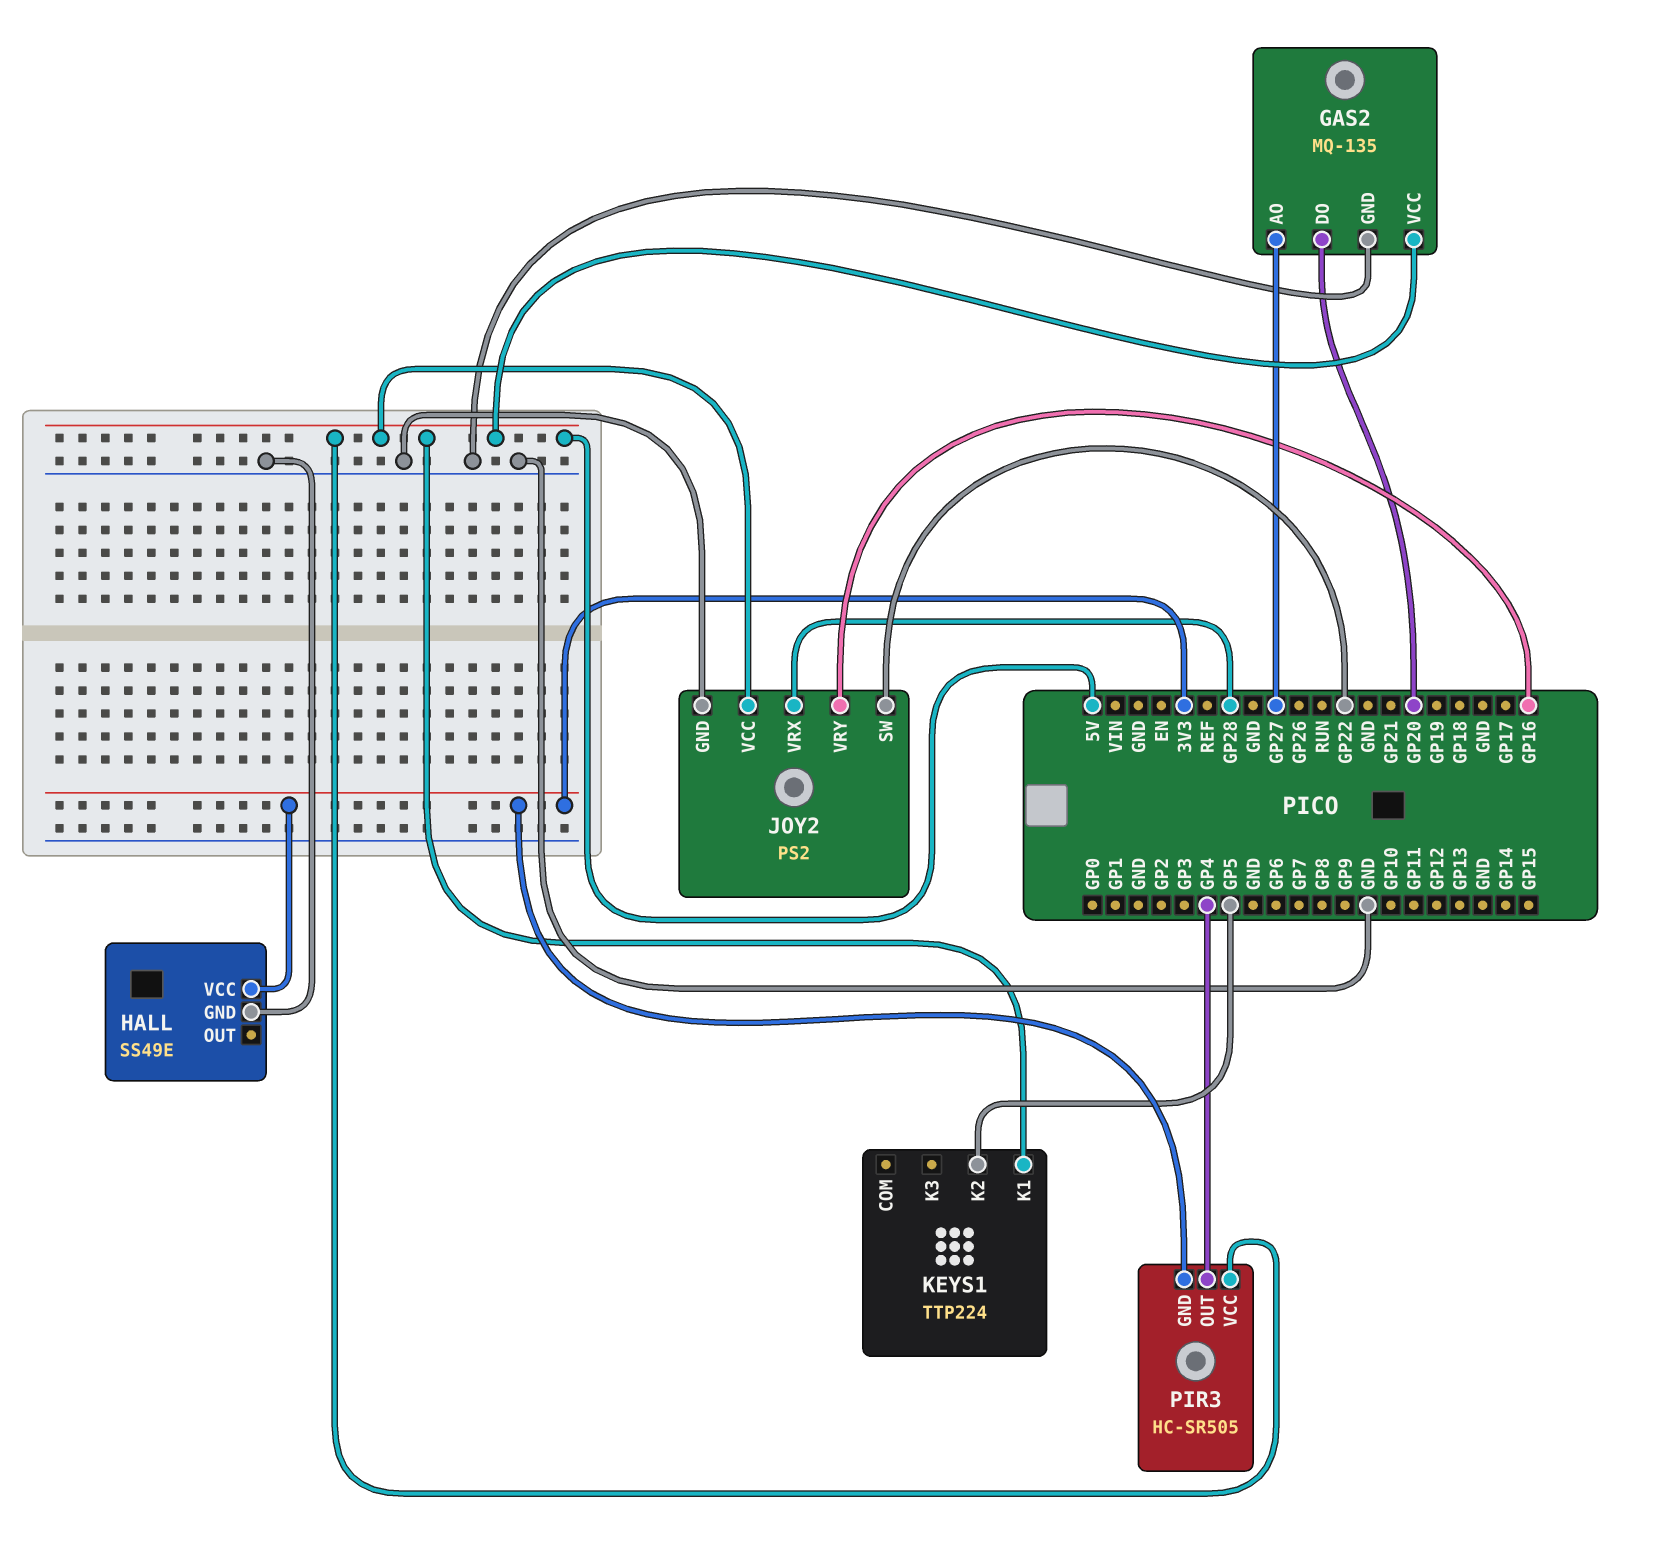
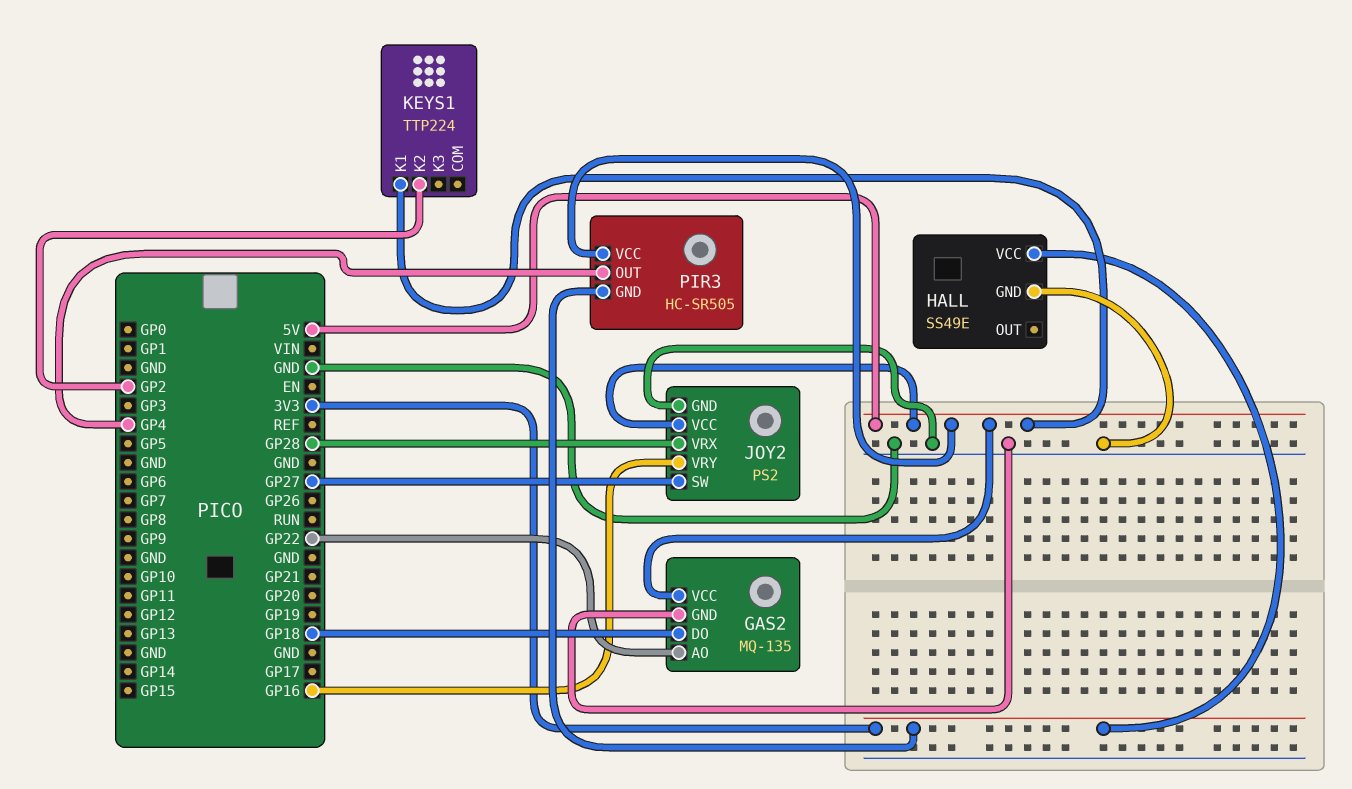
GAS2 pin AO: GP27 -> GP22
GAS2 pin DO: GP20 -> GP18
JOY2 pin SW: GP22 -> GP27
KEYS1 pin K2: GP5 -> GP2

